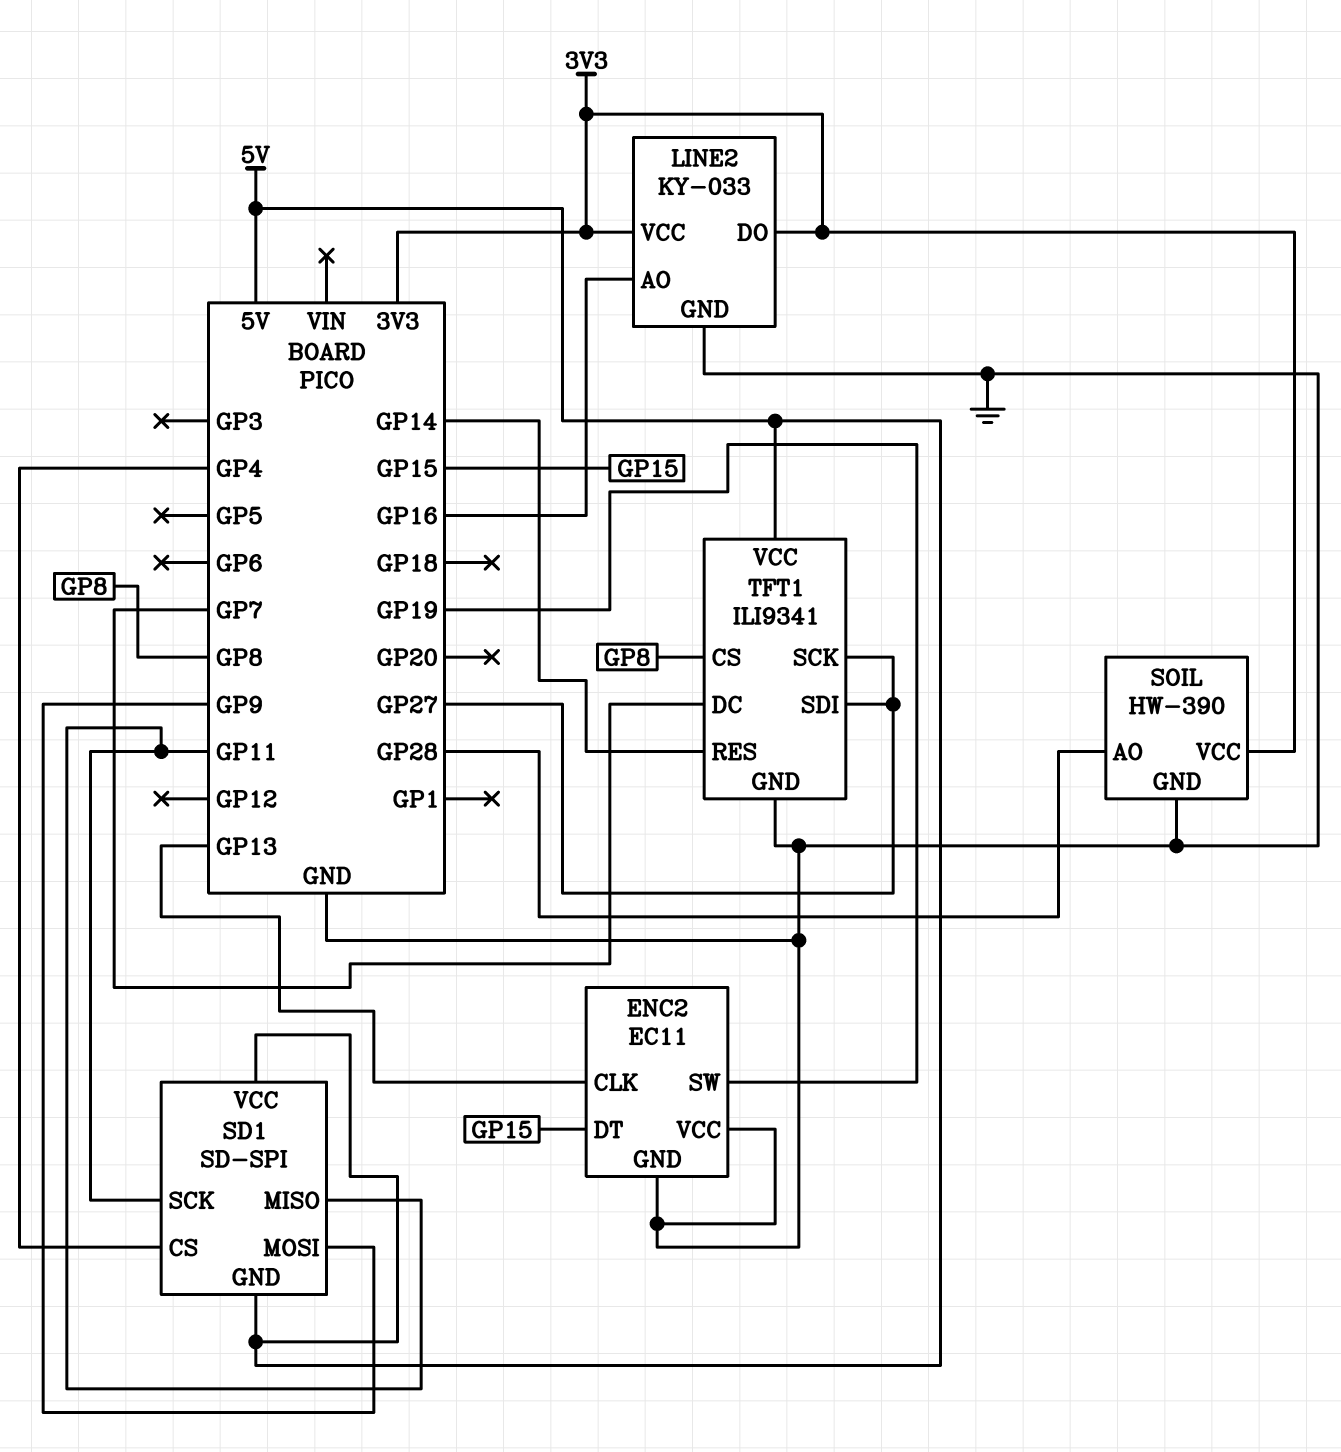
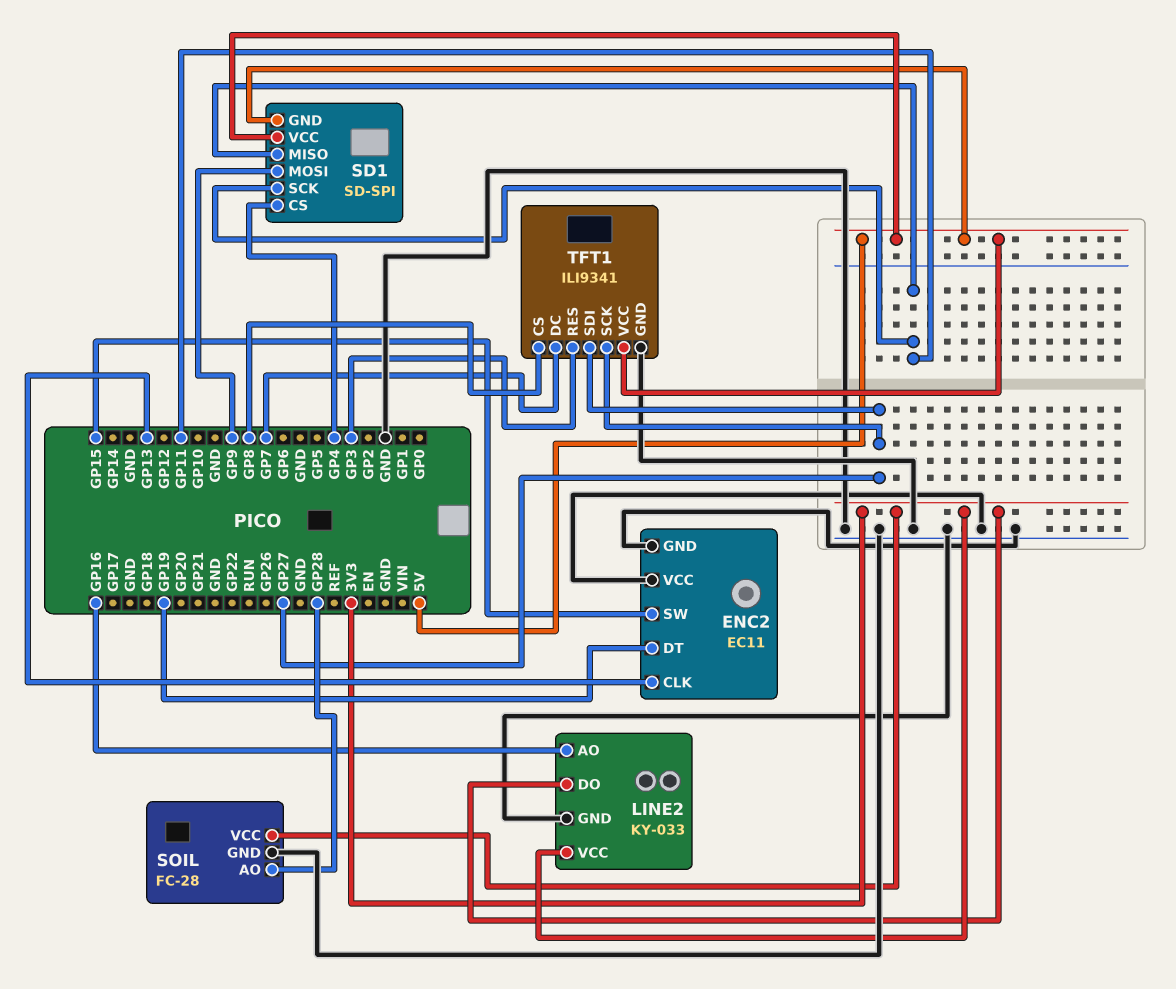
ENC2 pin DT: GP15 -> GP19
ENC2 pin SW: GP19 -> GP15
SOIL: HW-390 -> FC-28
TFT1 pin RES: GP14 -> GP3

